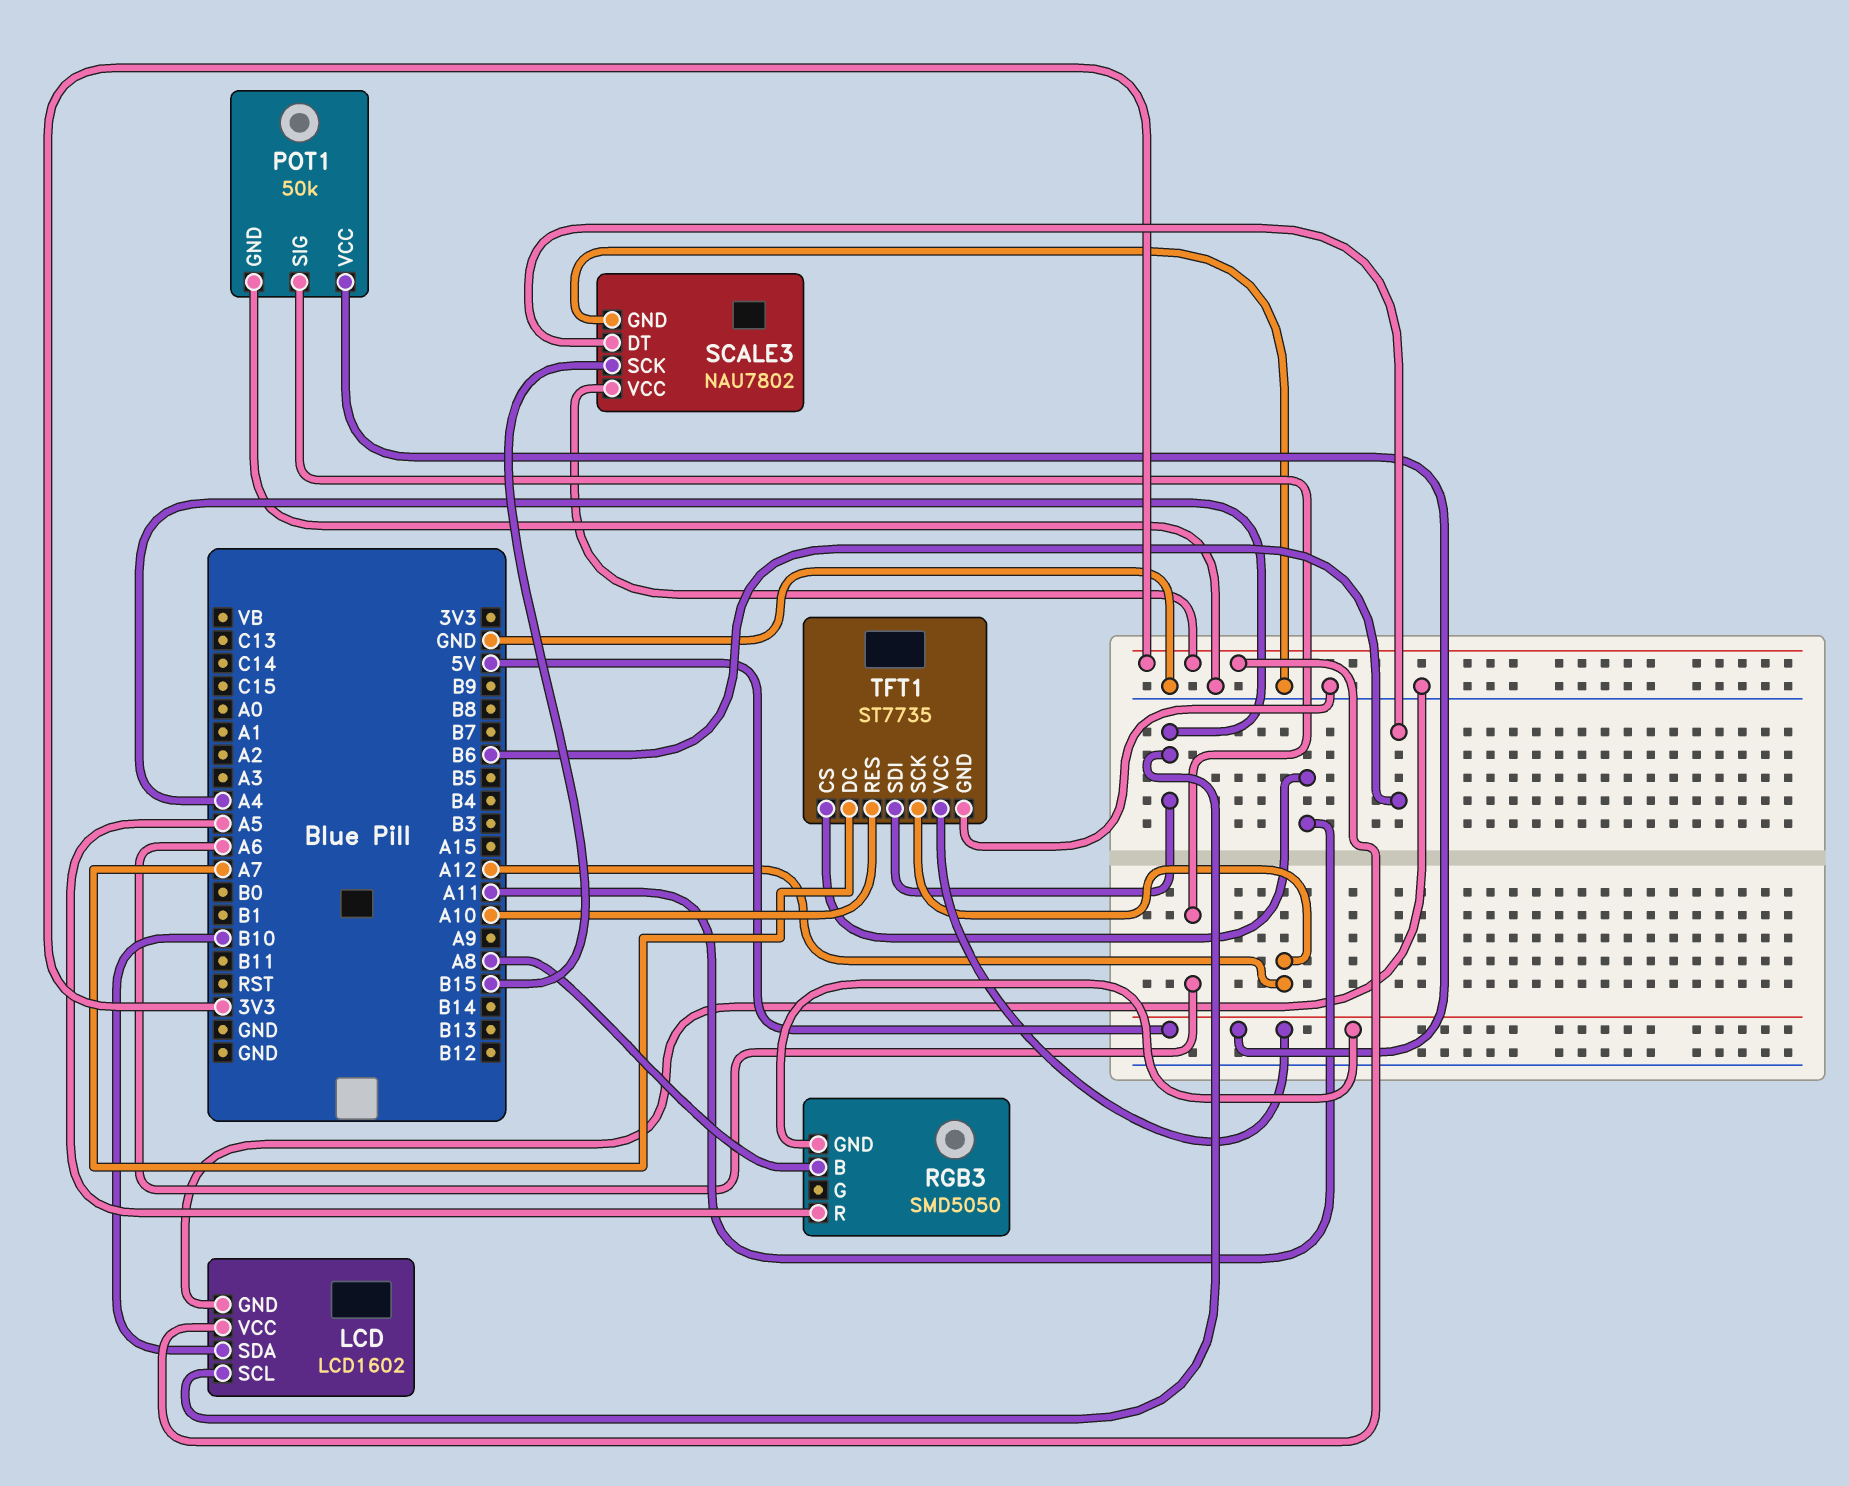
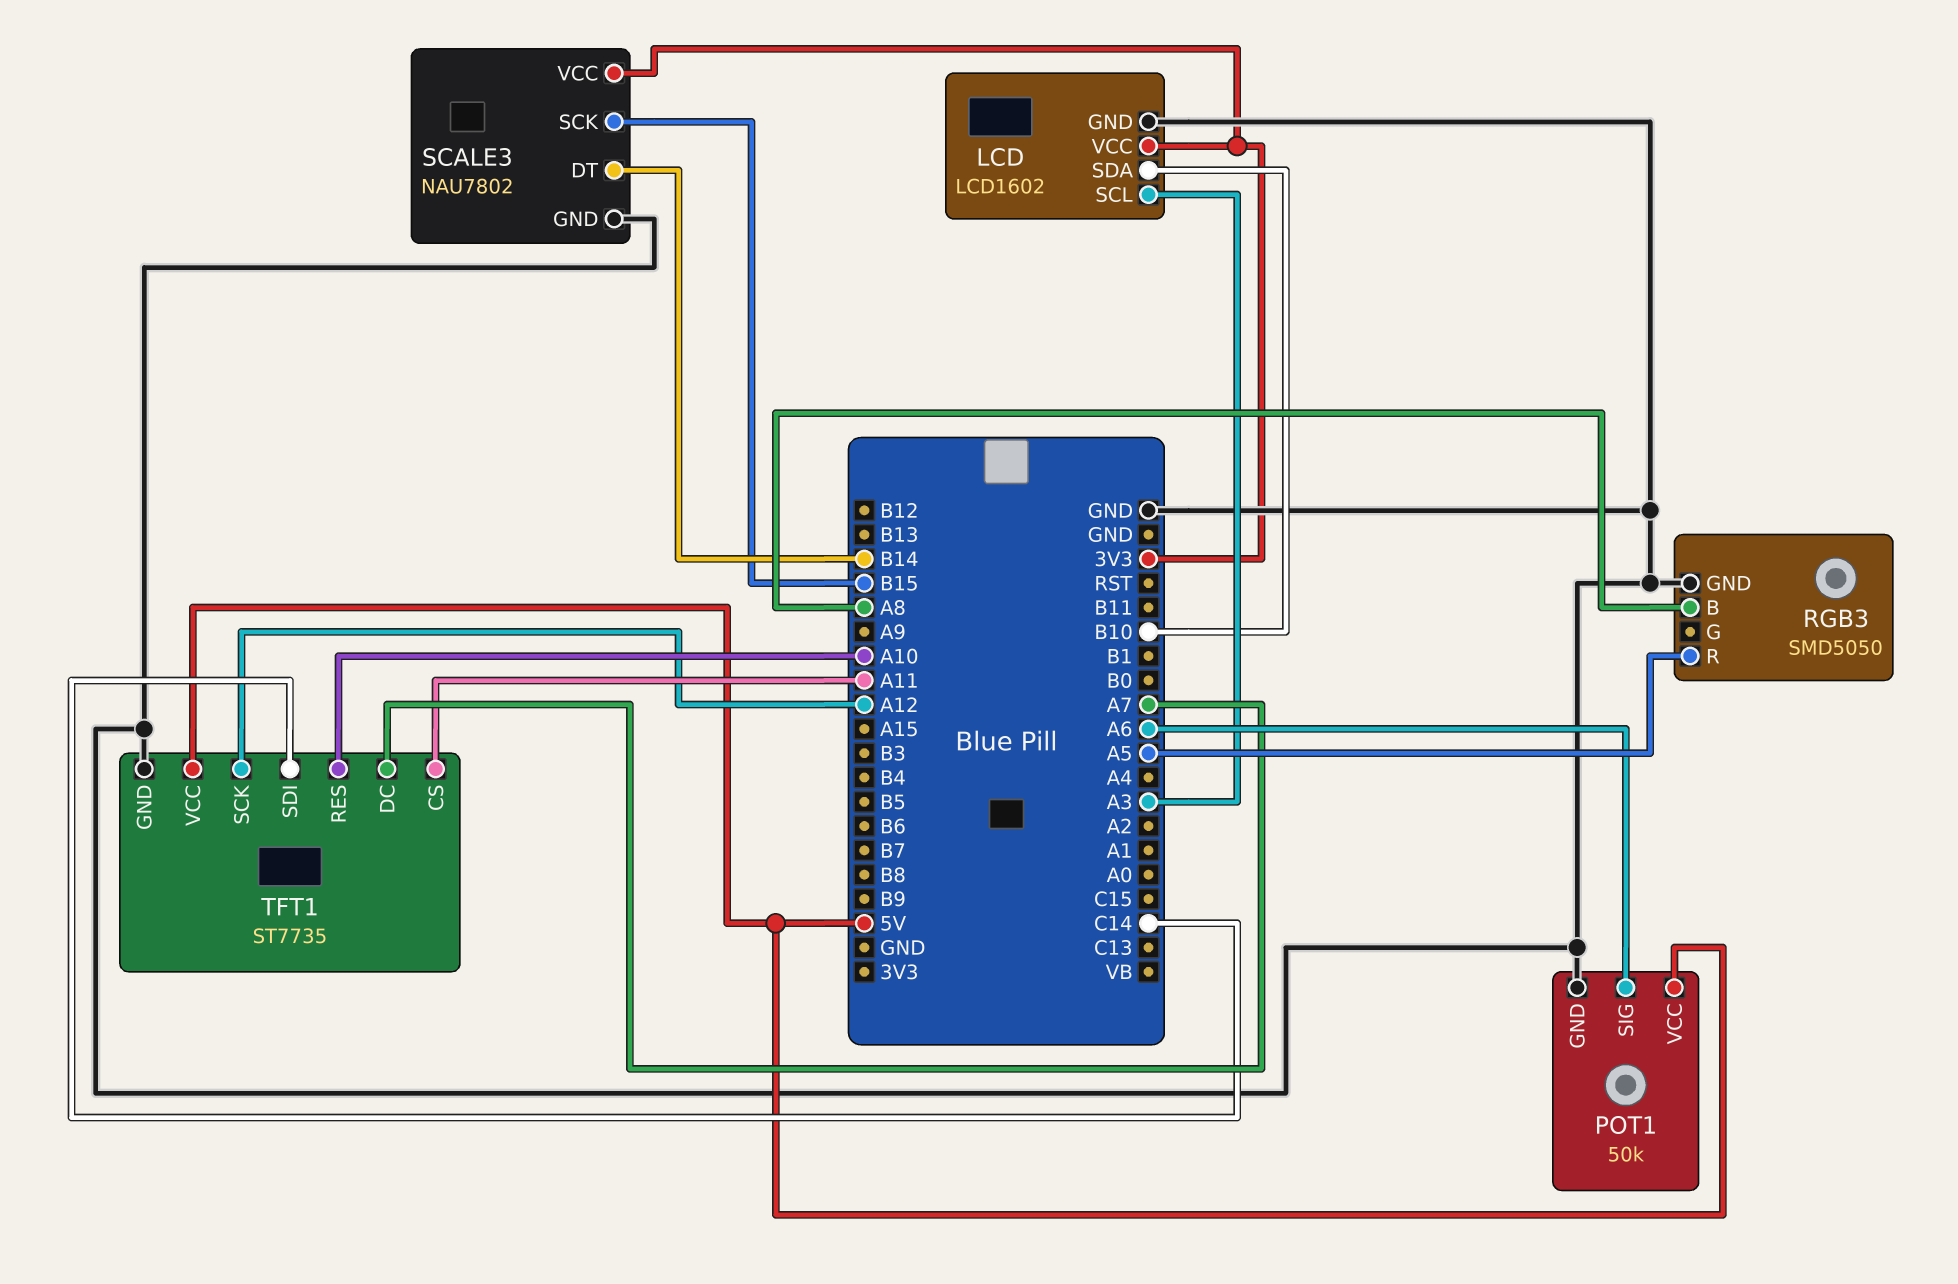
LCD pin SCL: A4 -> A3
RGB3 pin GND: 5V -> GND
SCALE3 pin DT: B6 -> B14
TFT1 pin SDI: A4 -> C14

